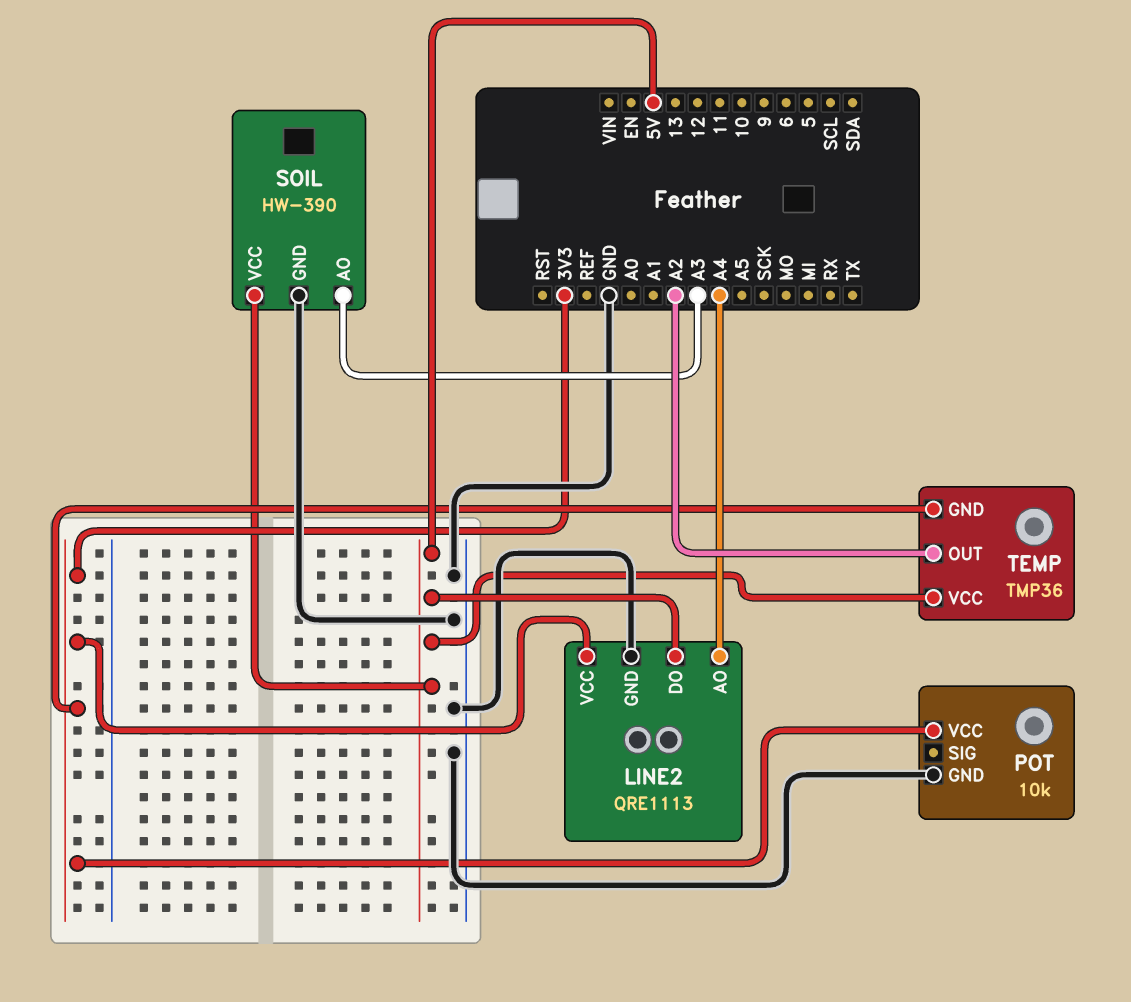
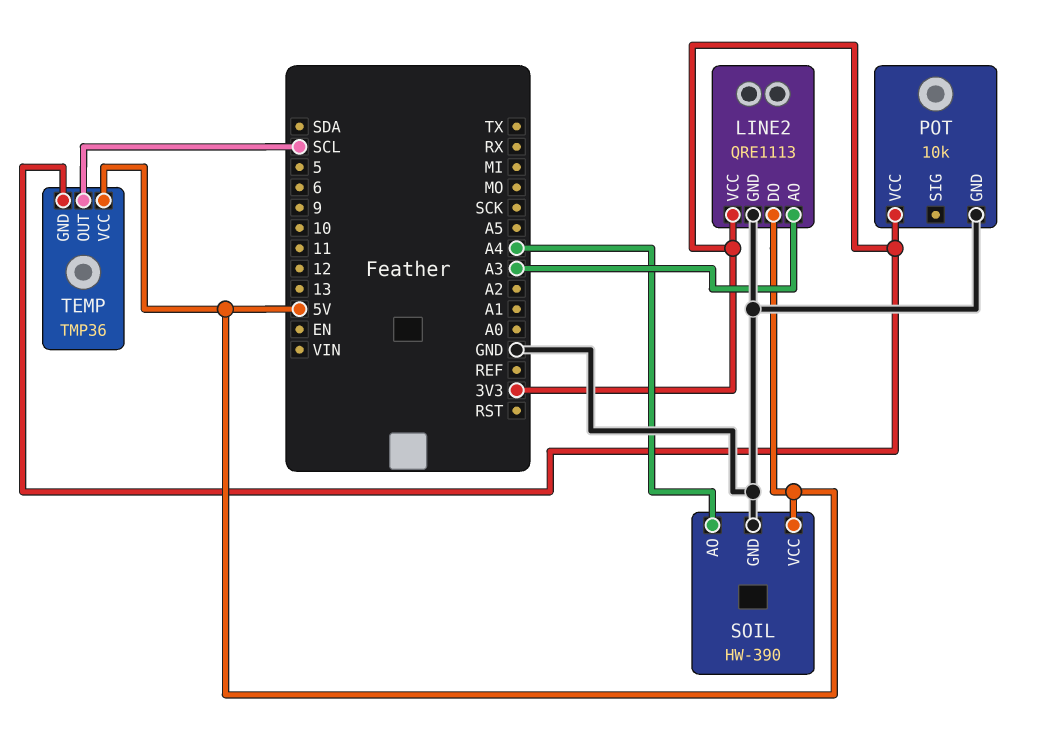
LINE2 pin AO: A4 -> A3
SOIL pin AO: A3 -> A4
TEMP pin OUT: A2 -> SCL

